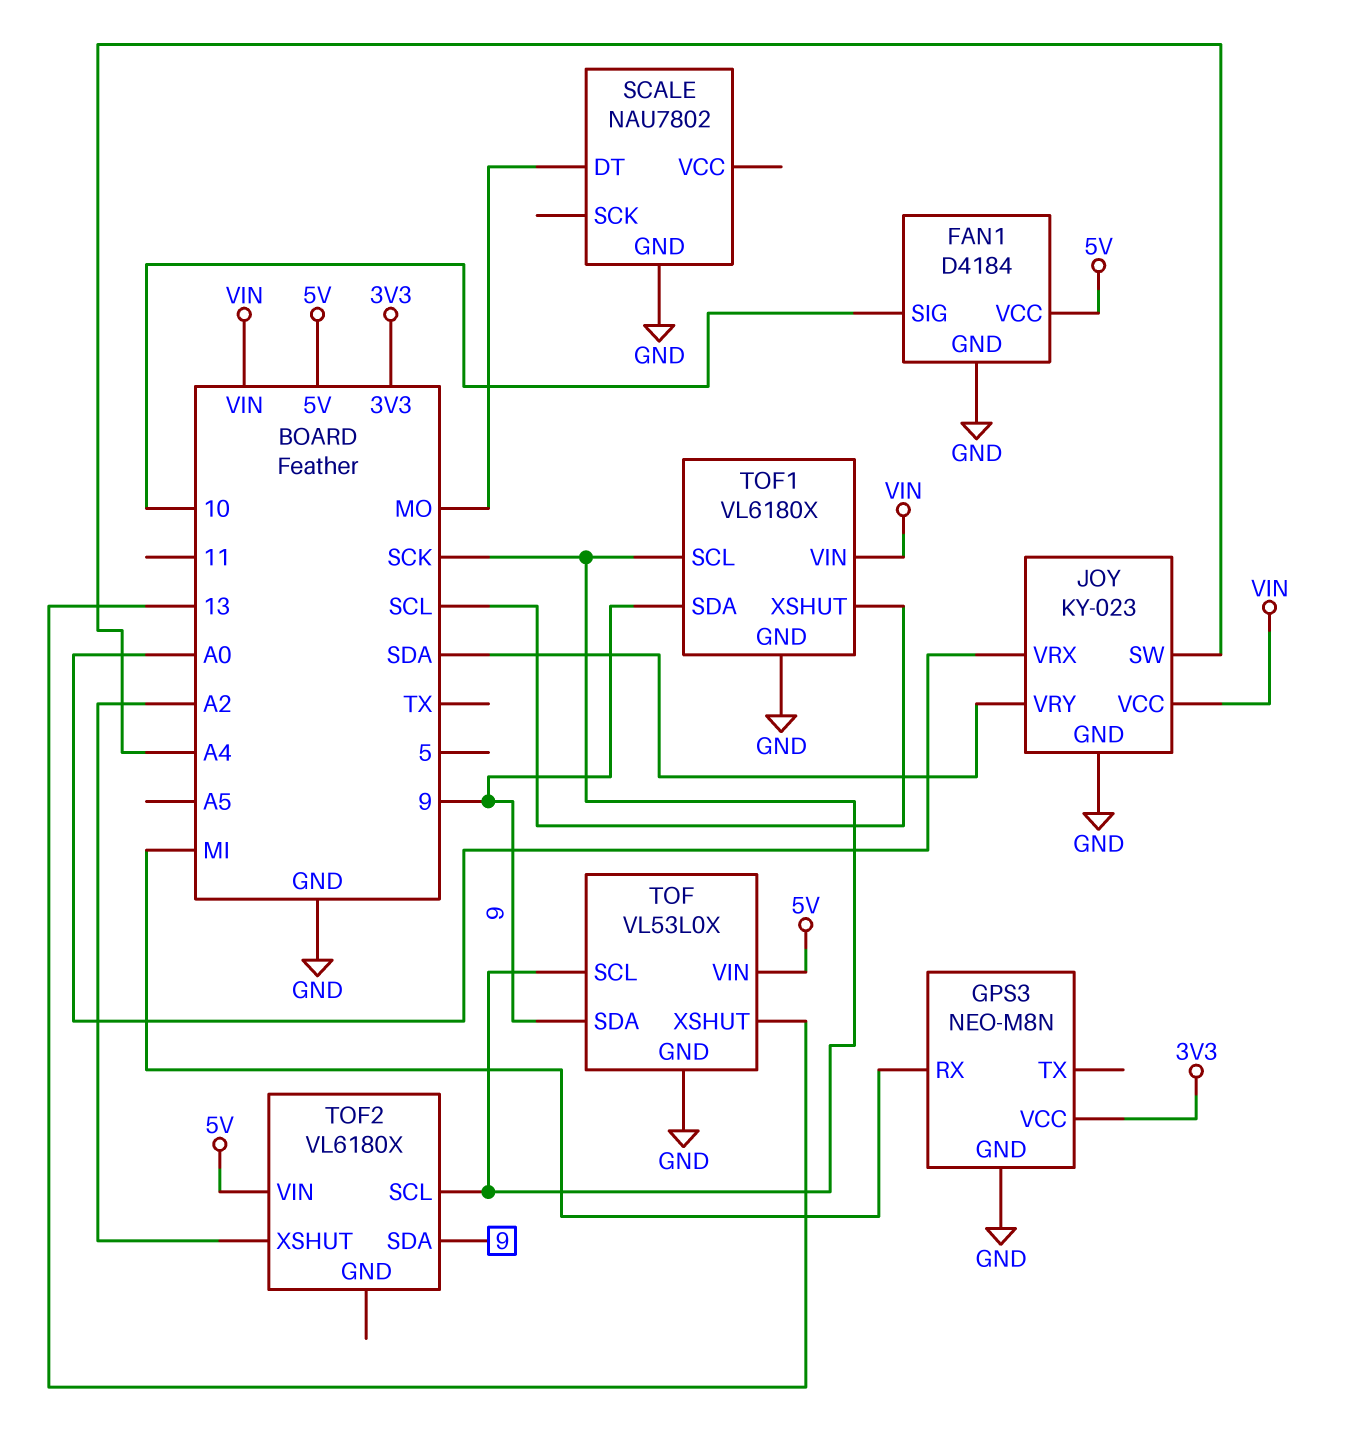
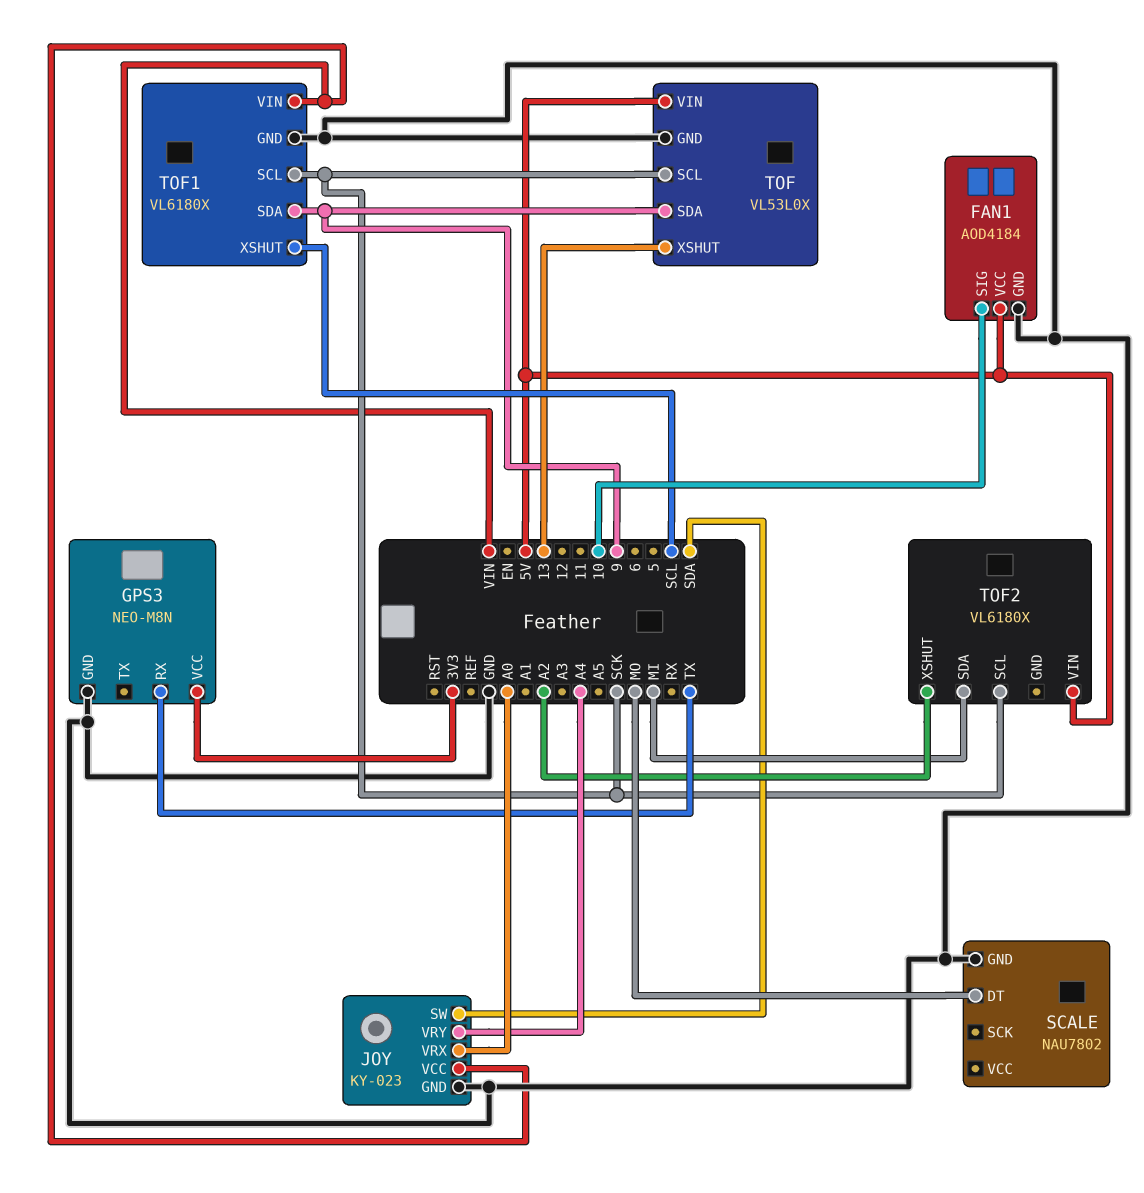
FAN1: D4184 -> AOD4184
GPS3 pin RX: MI -> TX
JOY pin SW: A4 -> SDA
JOY pin VRY: SDA -> A4
TOF2 pin SDA: 9 -> MI

